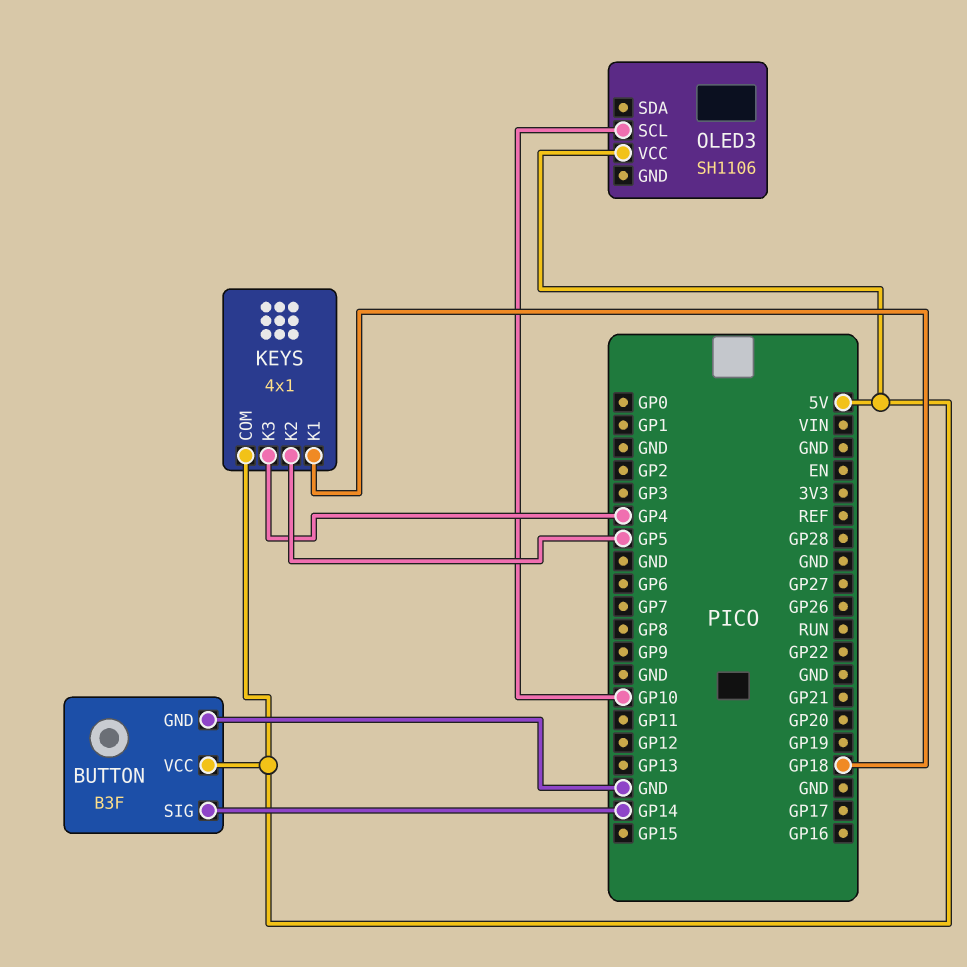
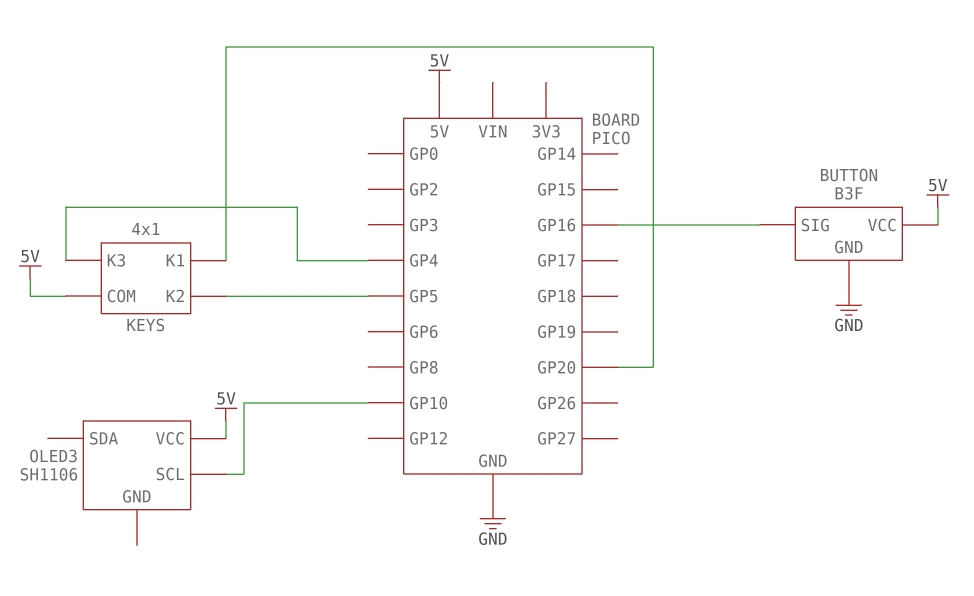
BUTTON pin SIG: GP14 -> GP16
KEYS pin K1: GP18 -> GP20

